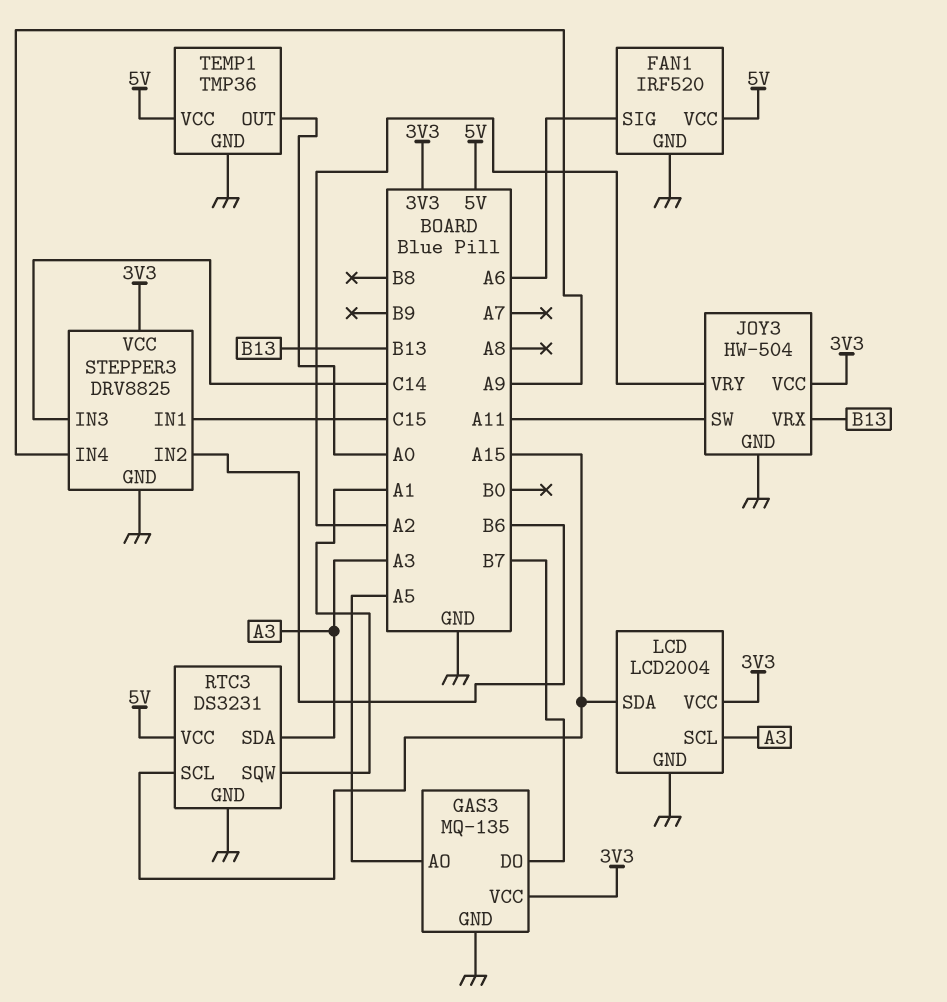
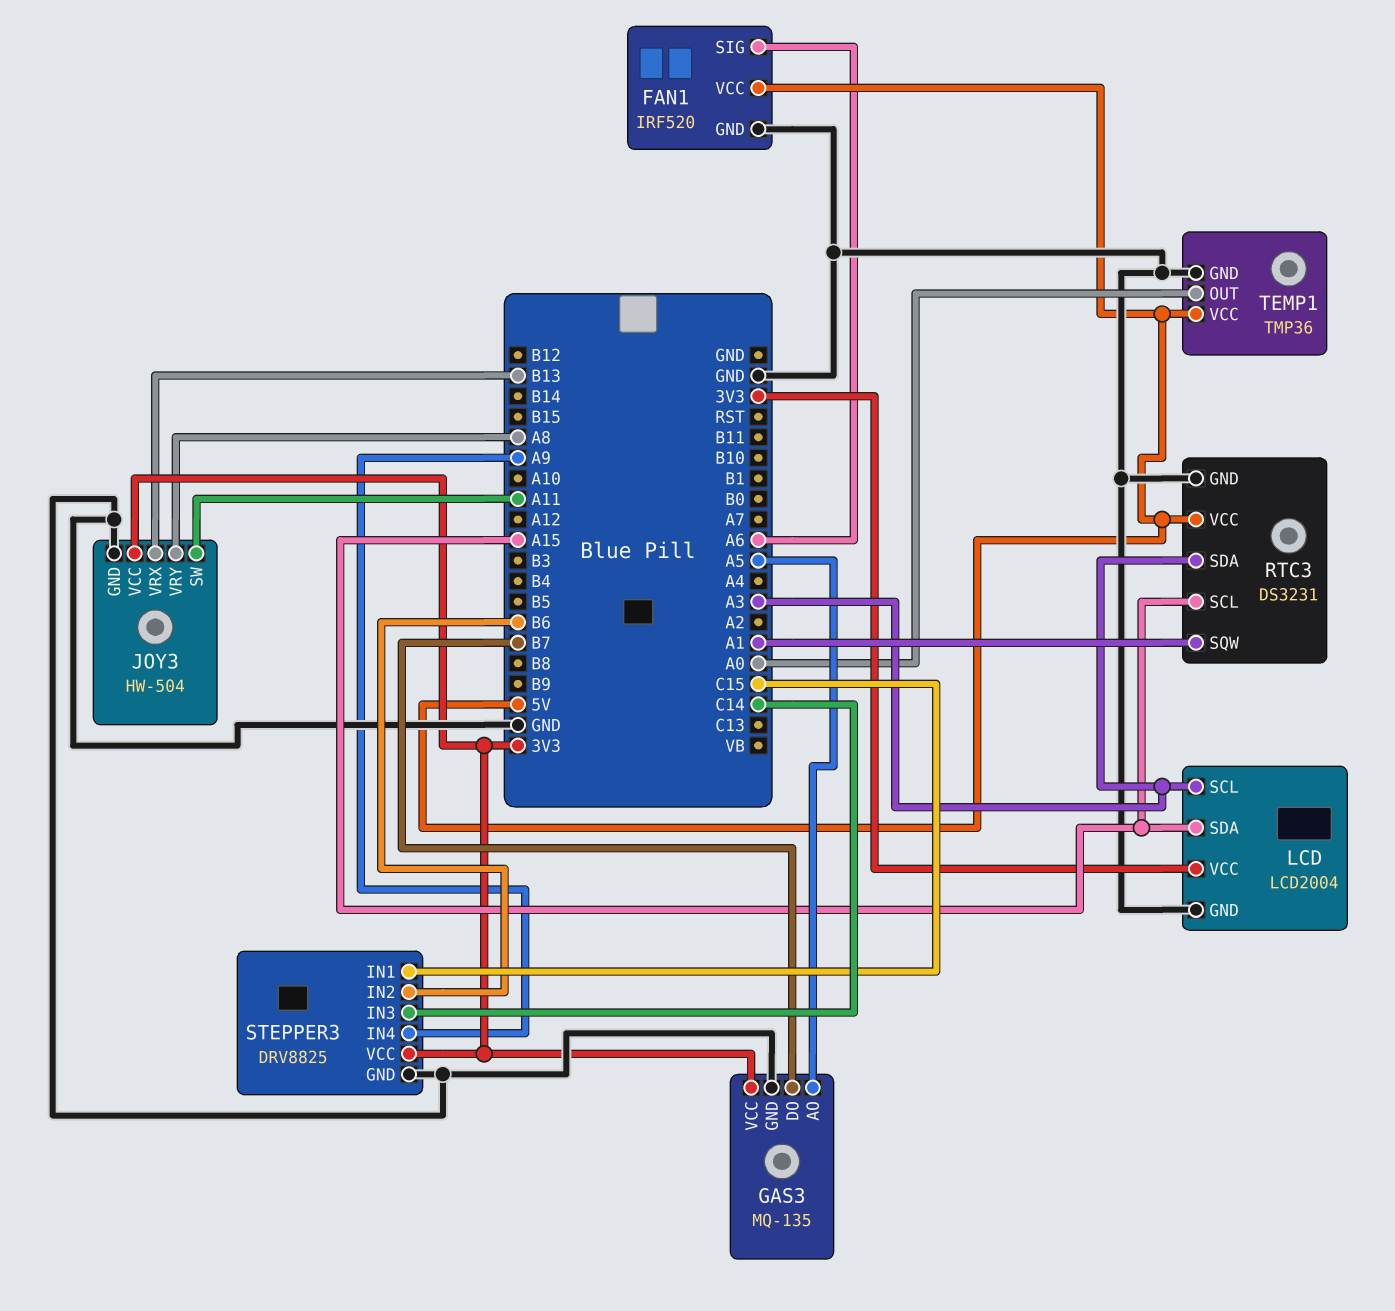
JOY3 pin VRY: A2 -> A8

